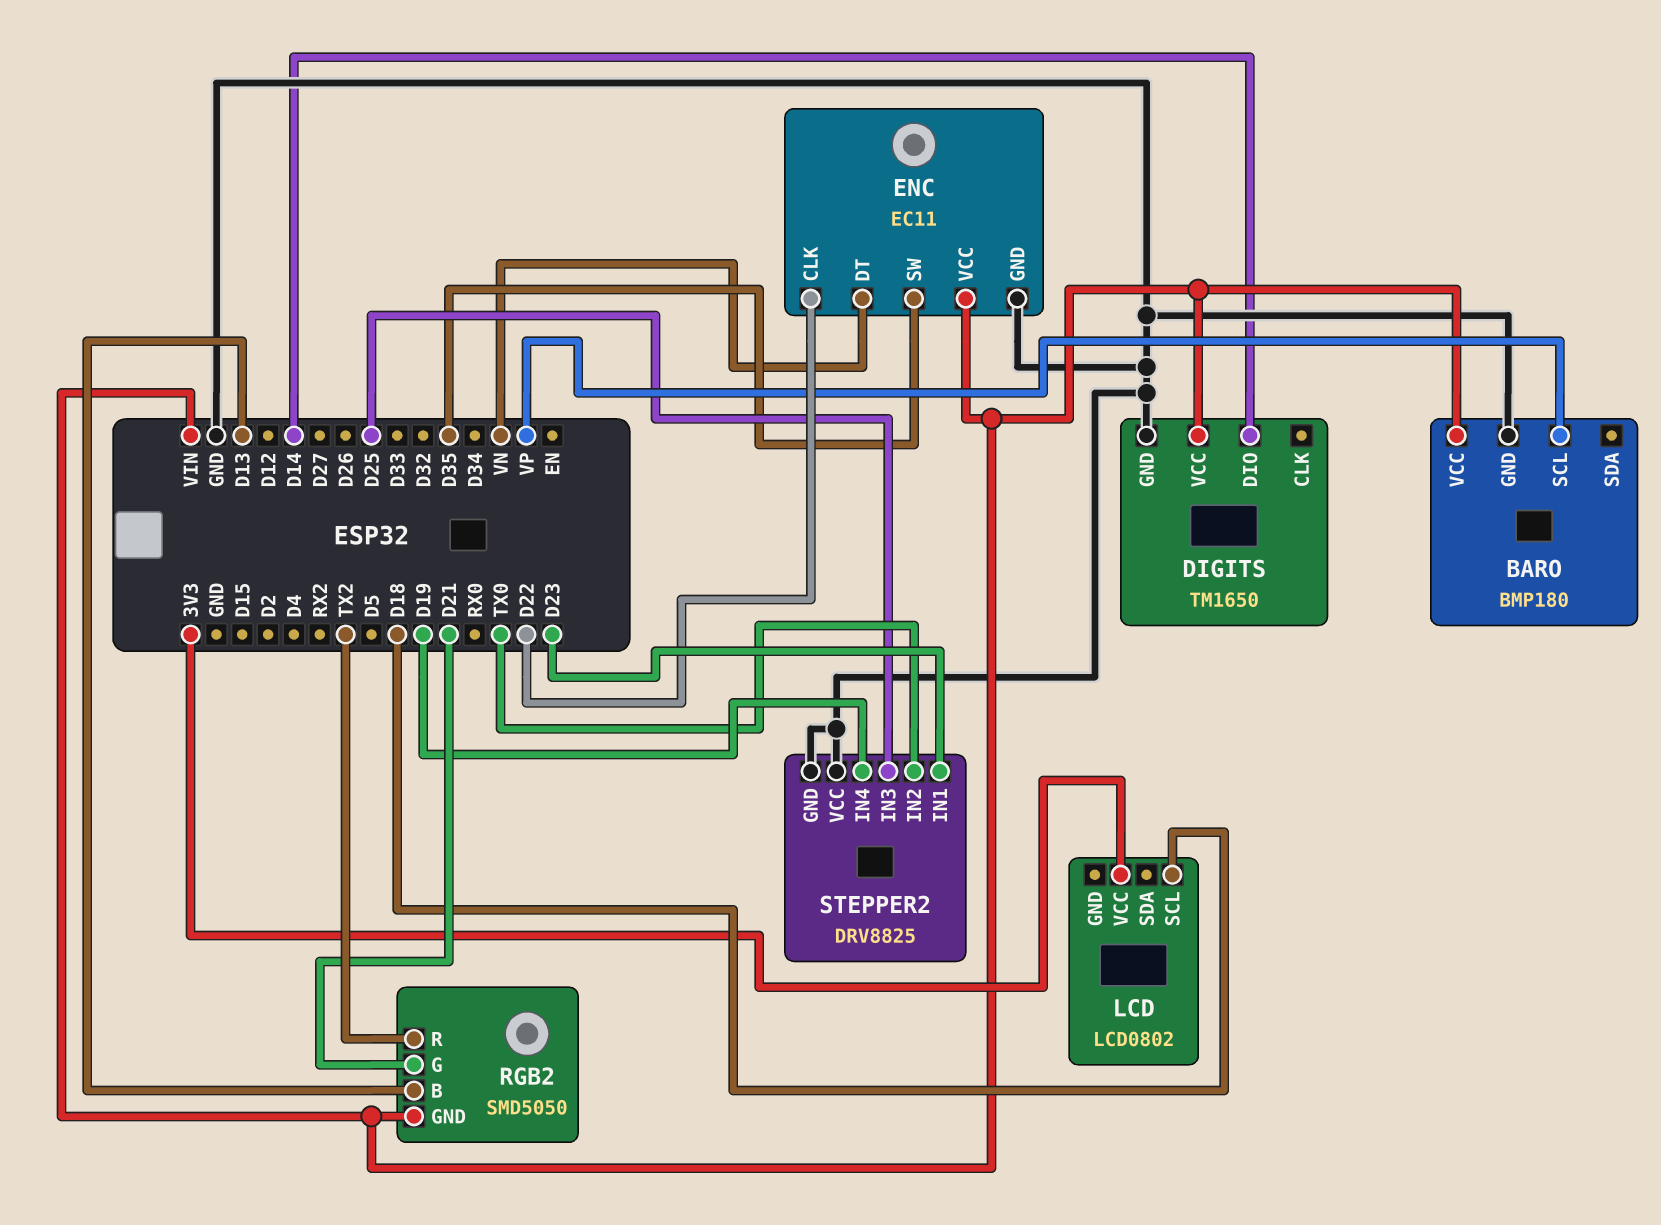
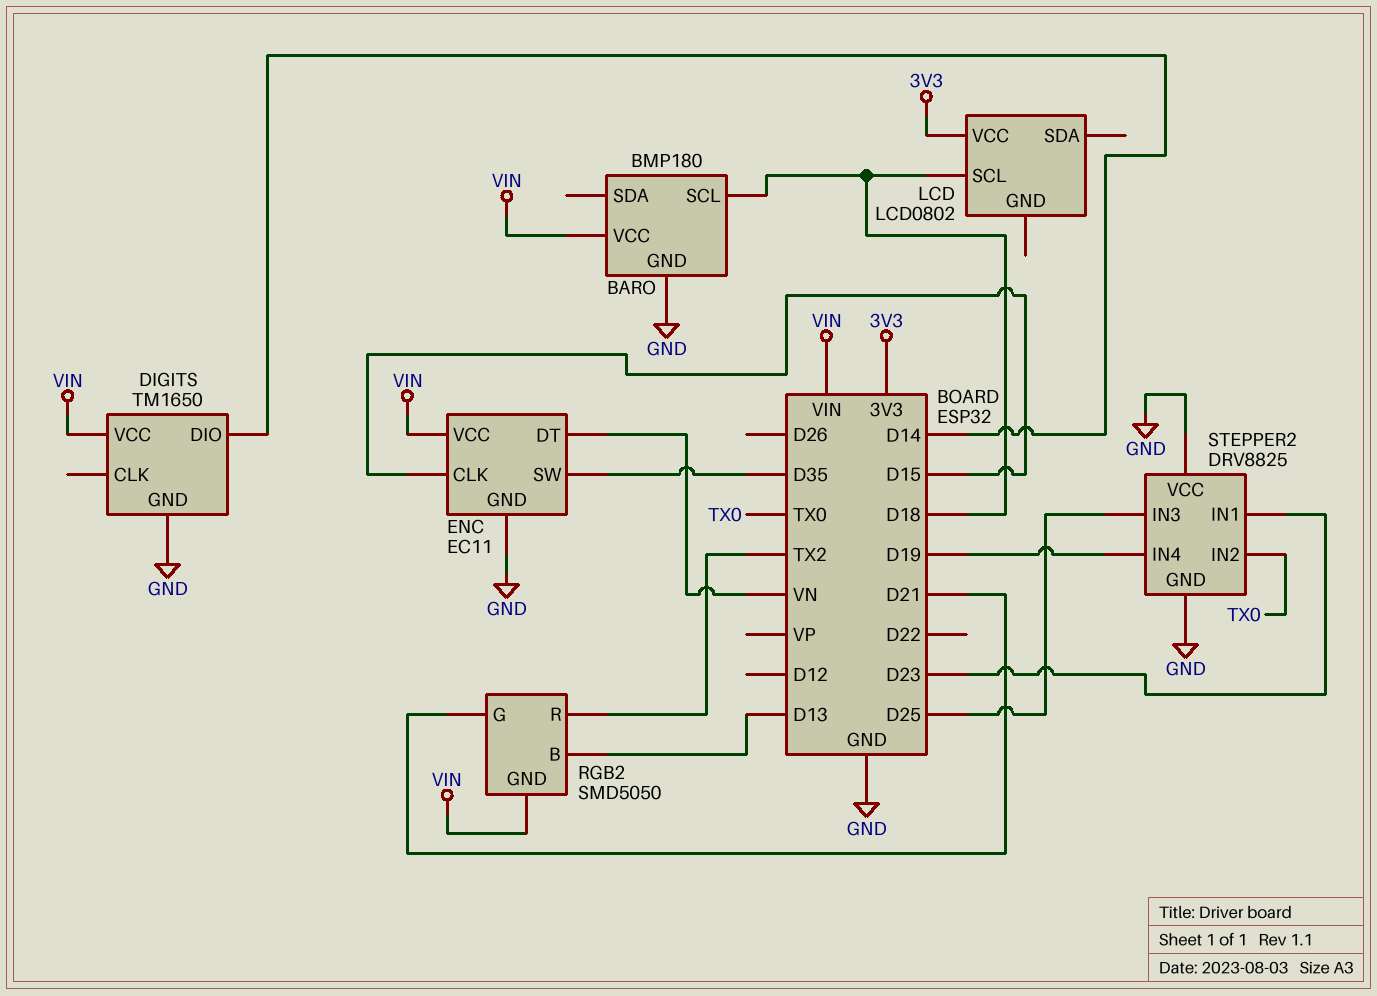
BARO pin SCL: VP -> D18
ENC pin CLK: D22 -> D15

